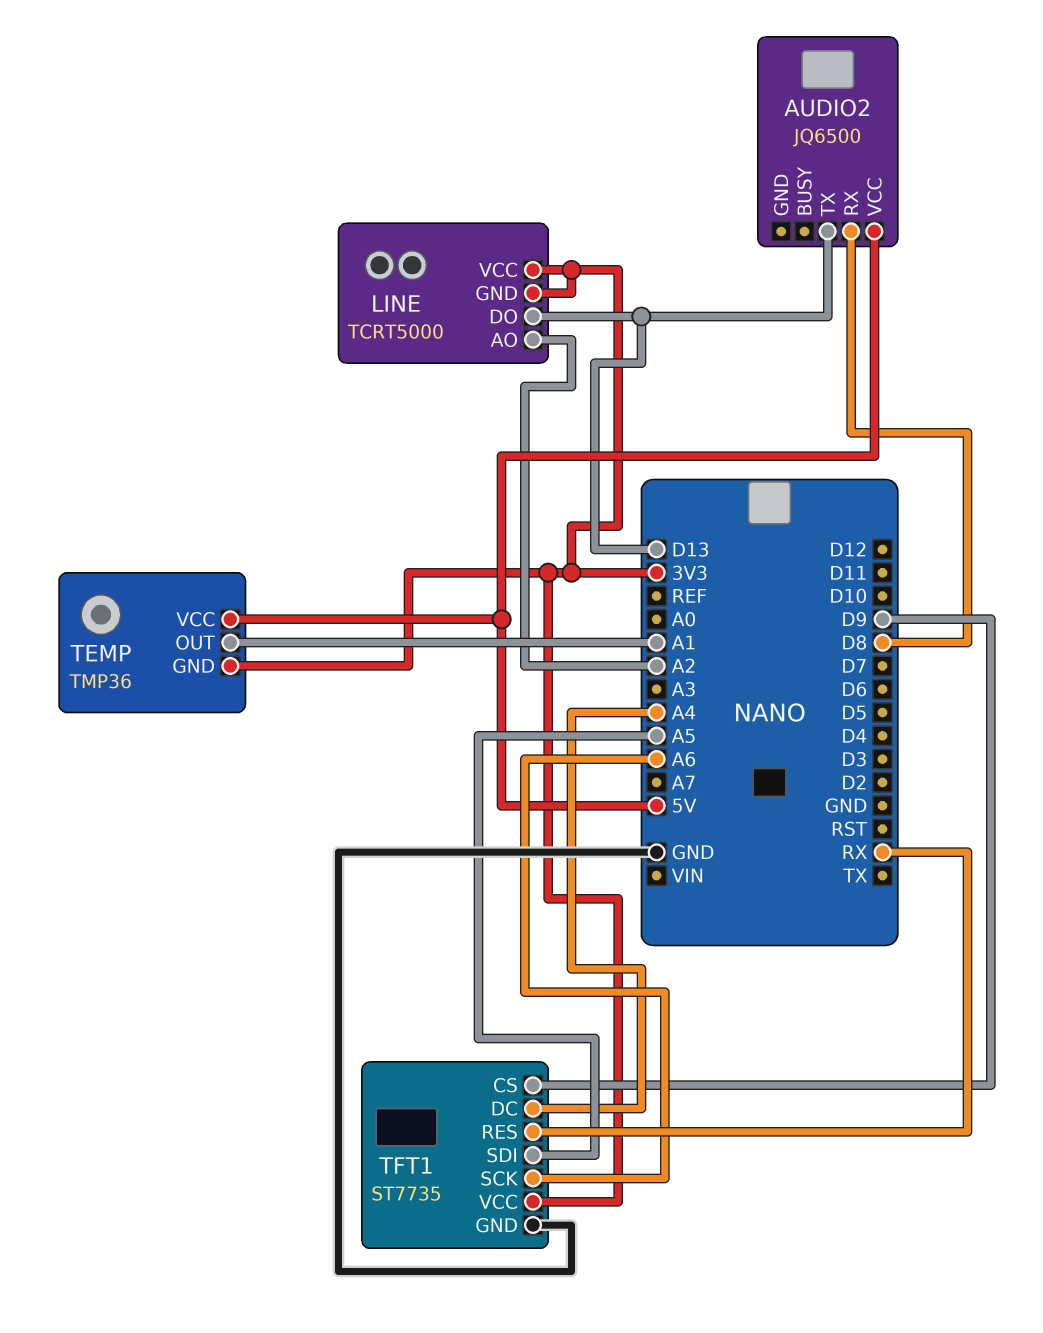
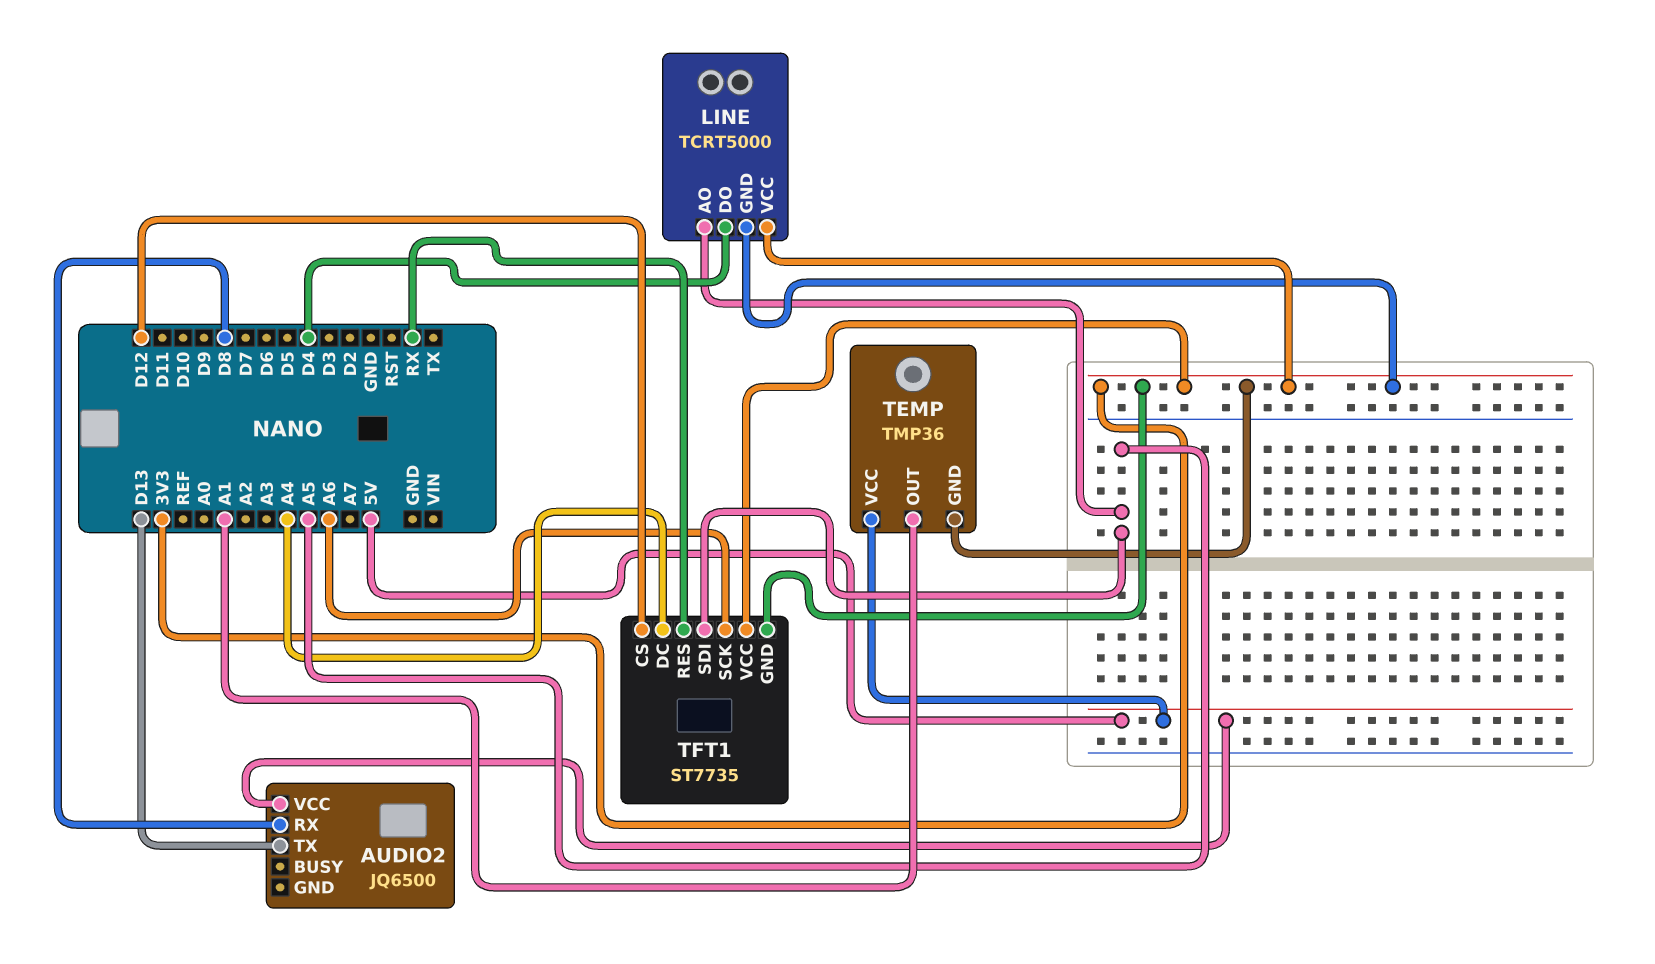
LINE pin AO: A2 -> A5
LINE pin DO: D13 -> D4
TFT1 pin CS: D9 -> D12
TFT1 pin GND: GND -> 3V3

